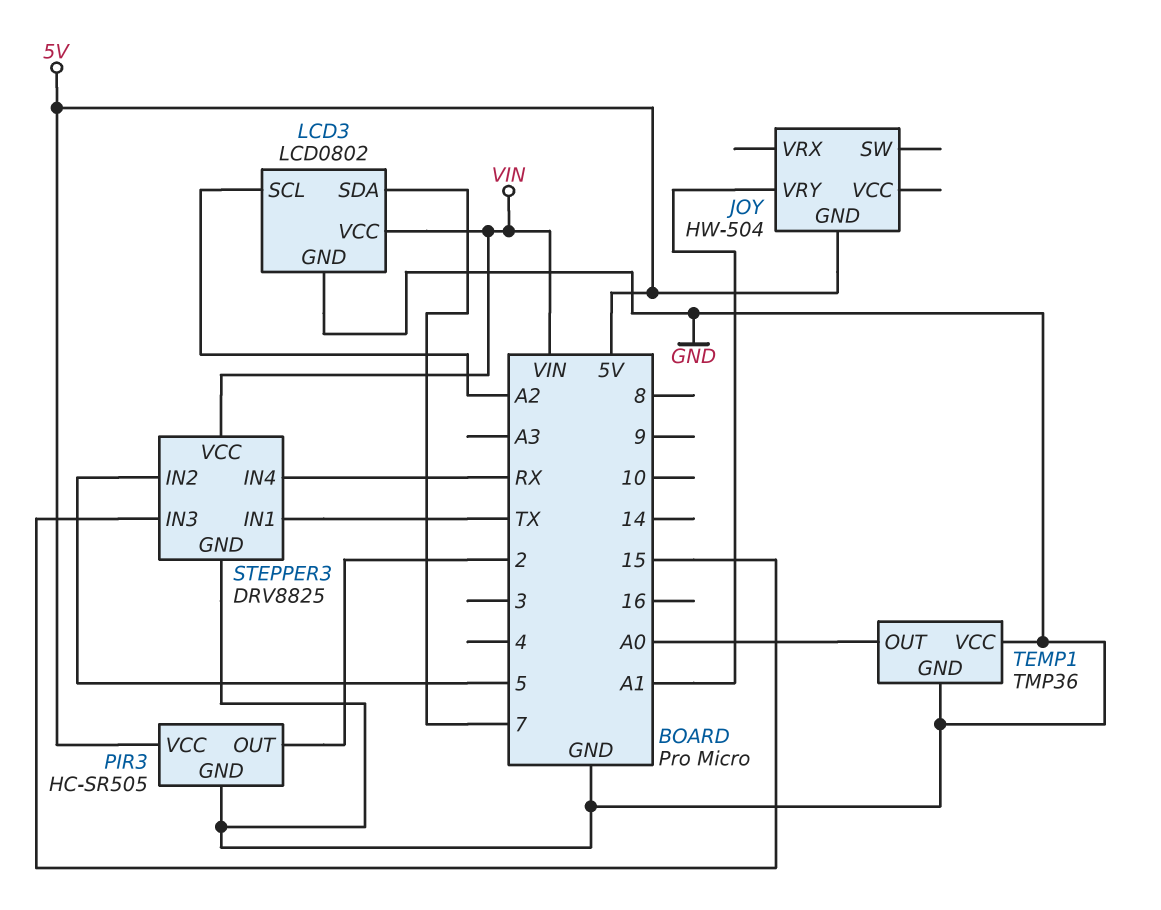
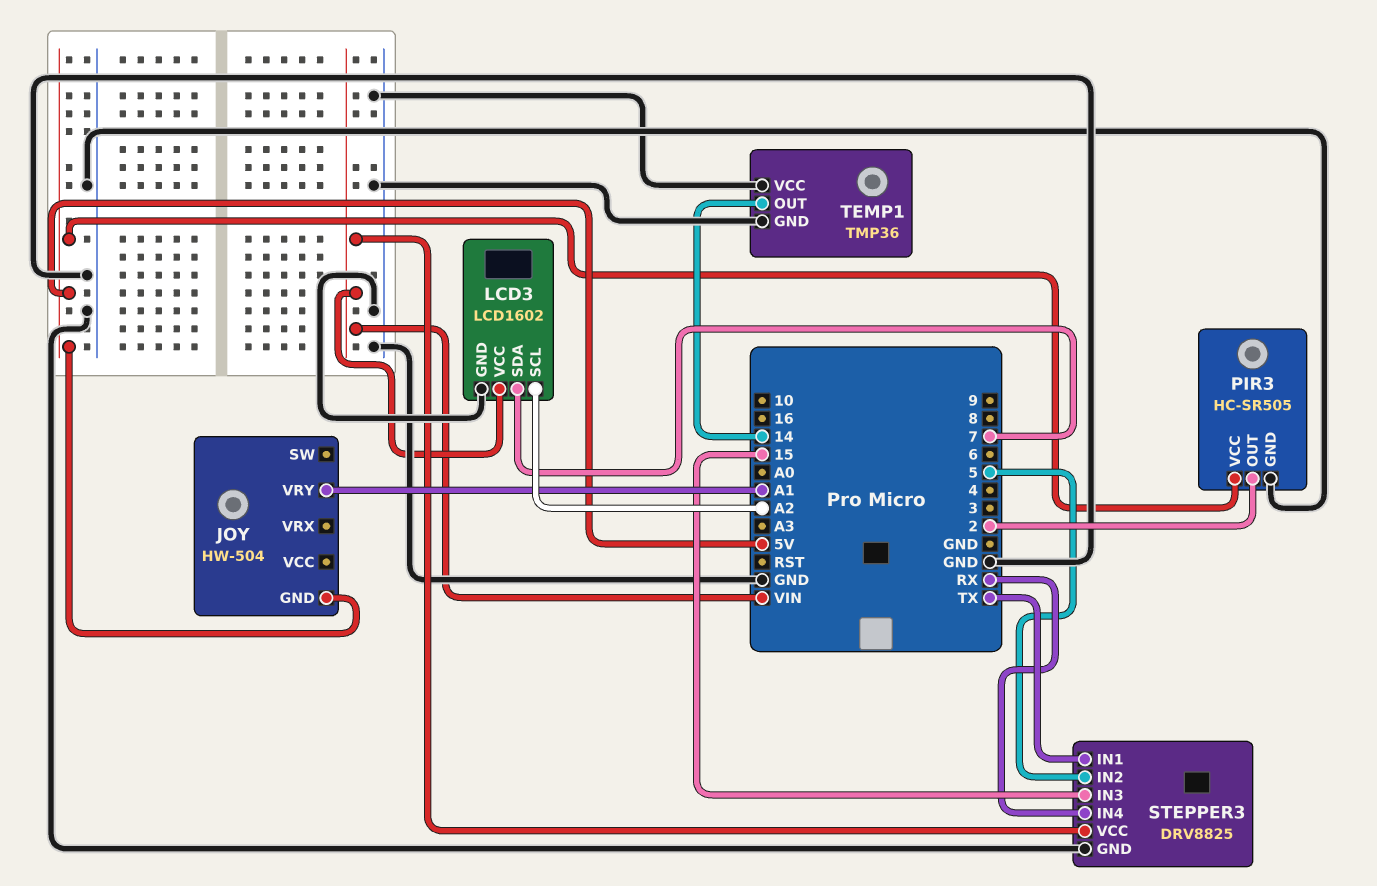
LCD3: LCD0802 -> LCD1602
TEMP1 pin OUT: A0 -> 14

